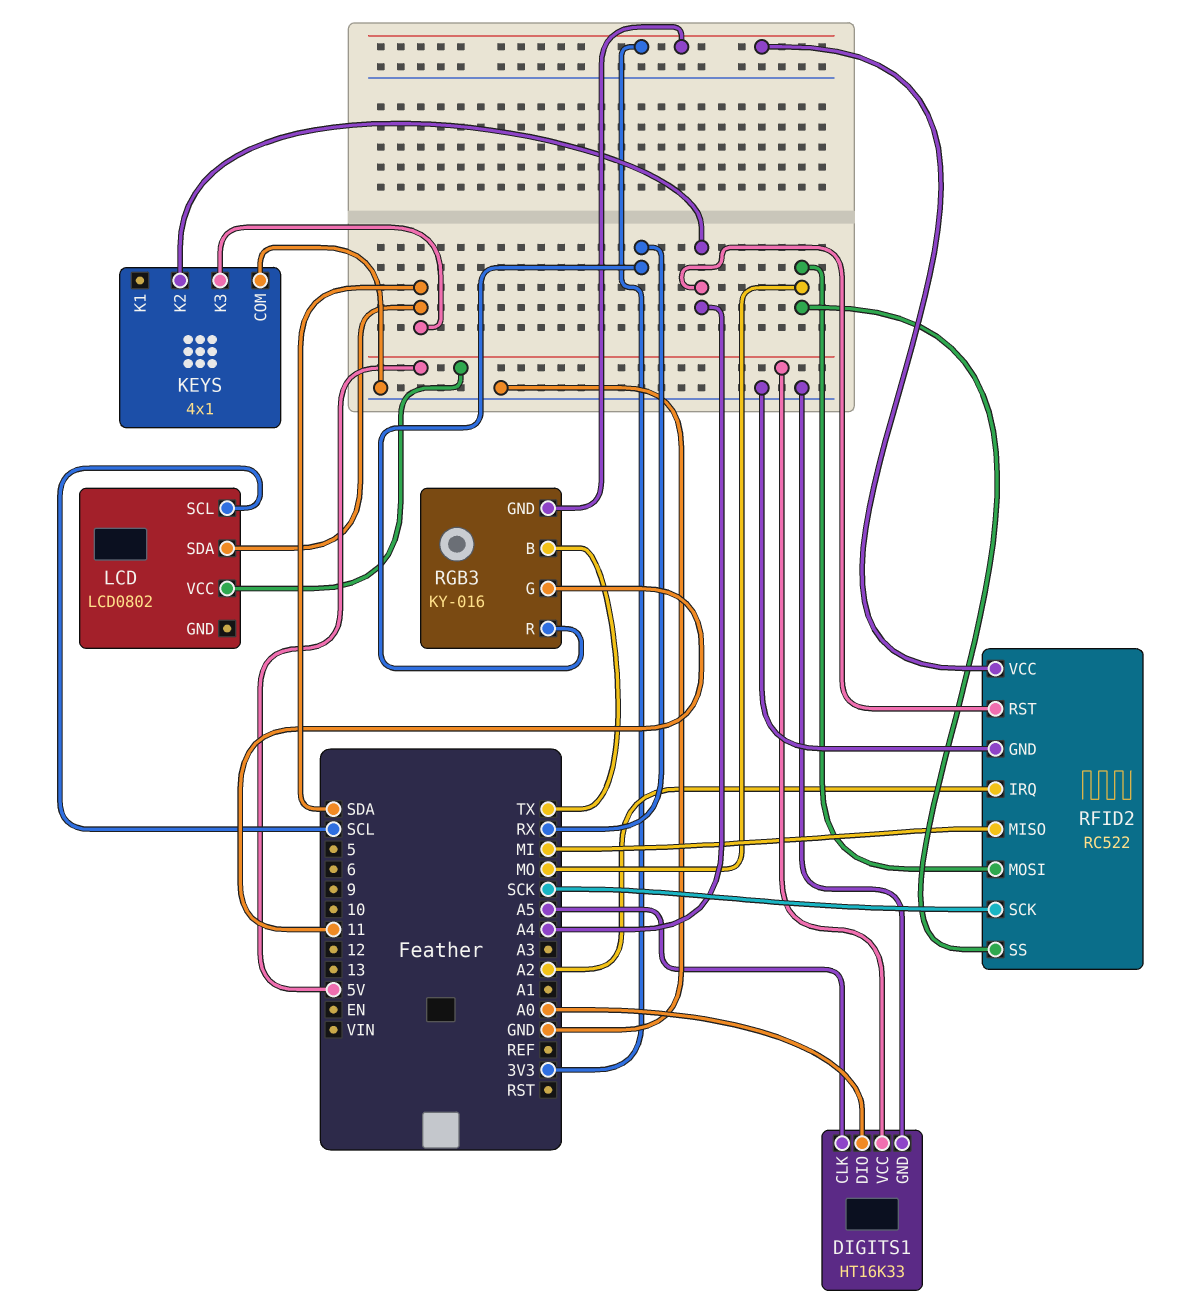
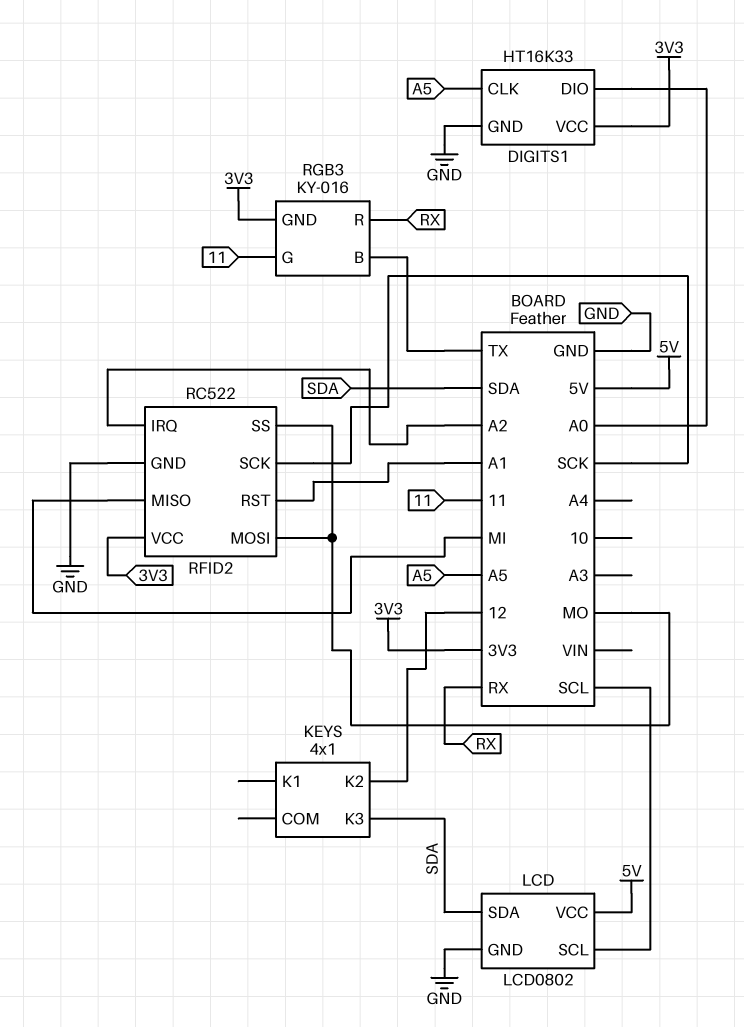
DIGITS1 pin VCC: 5V -> 3V3
KEYS pin COM: GND -> none
KEYS pin K2: A4 -> 12
LCD pin GND: none -> GND
RFID2 pin RST: A4 -> A1

